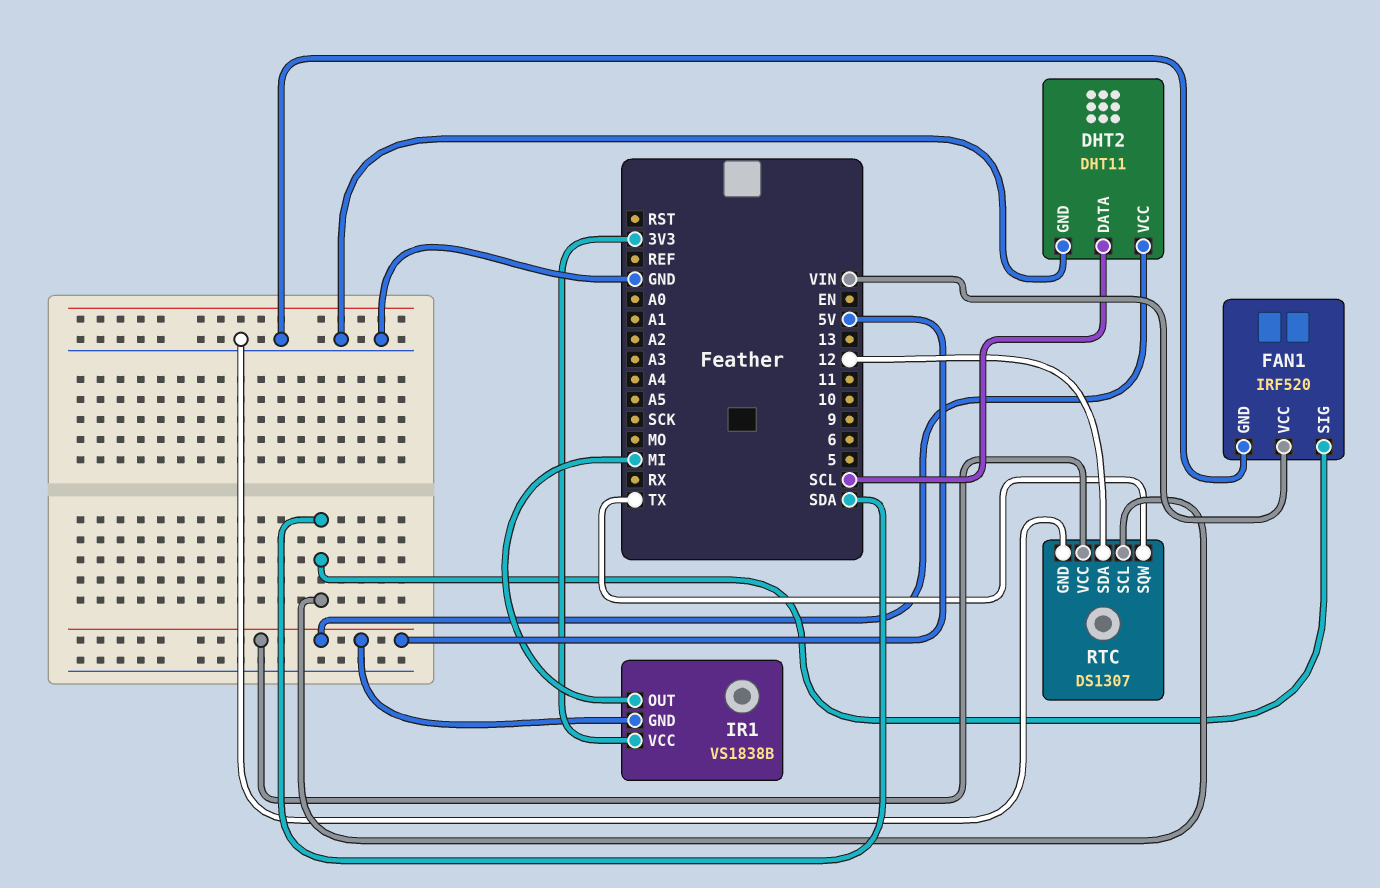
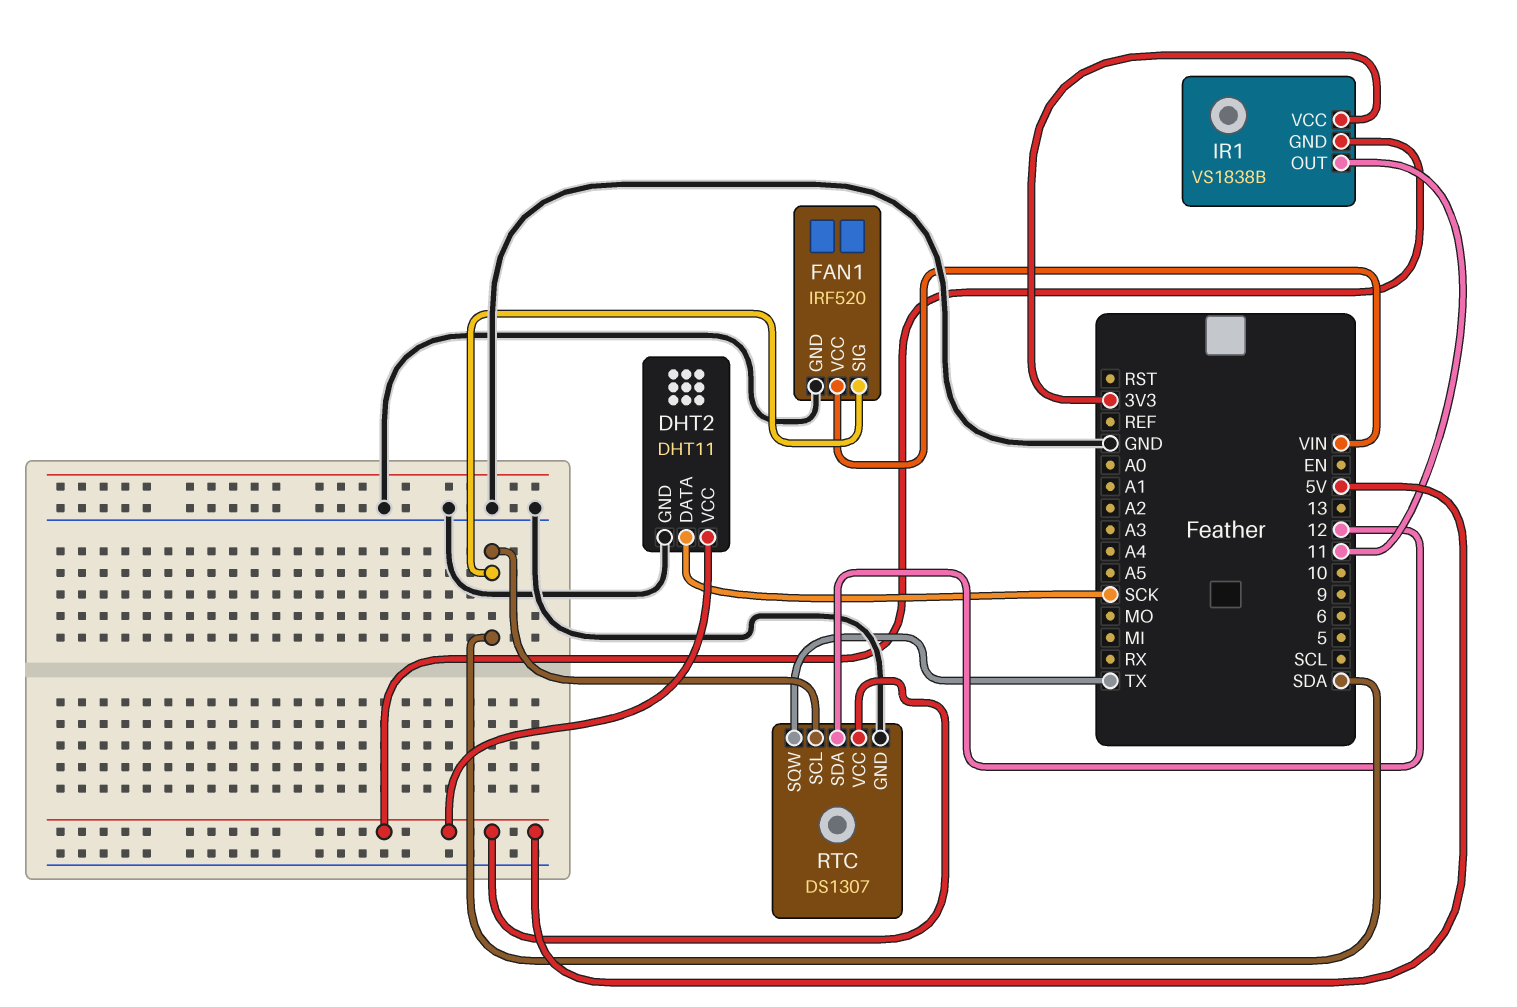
DHT2 pin DATA: SCL -> SCK
IR1 pin OUT: MI -> 11

